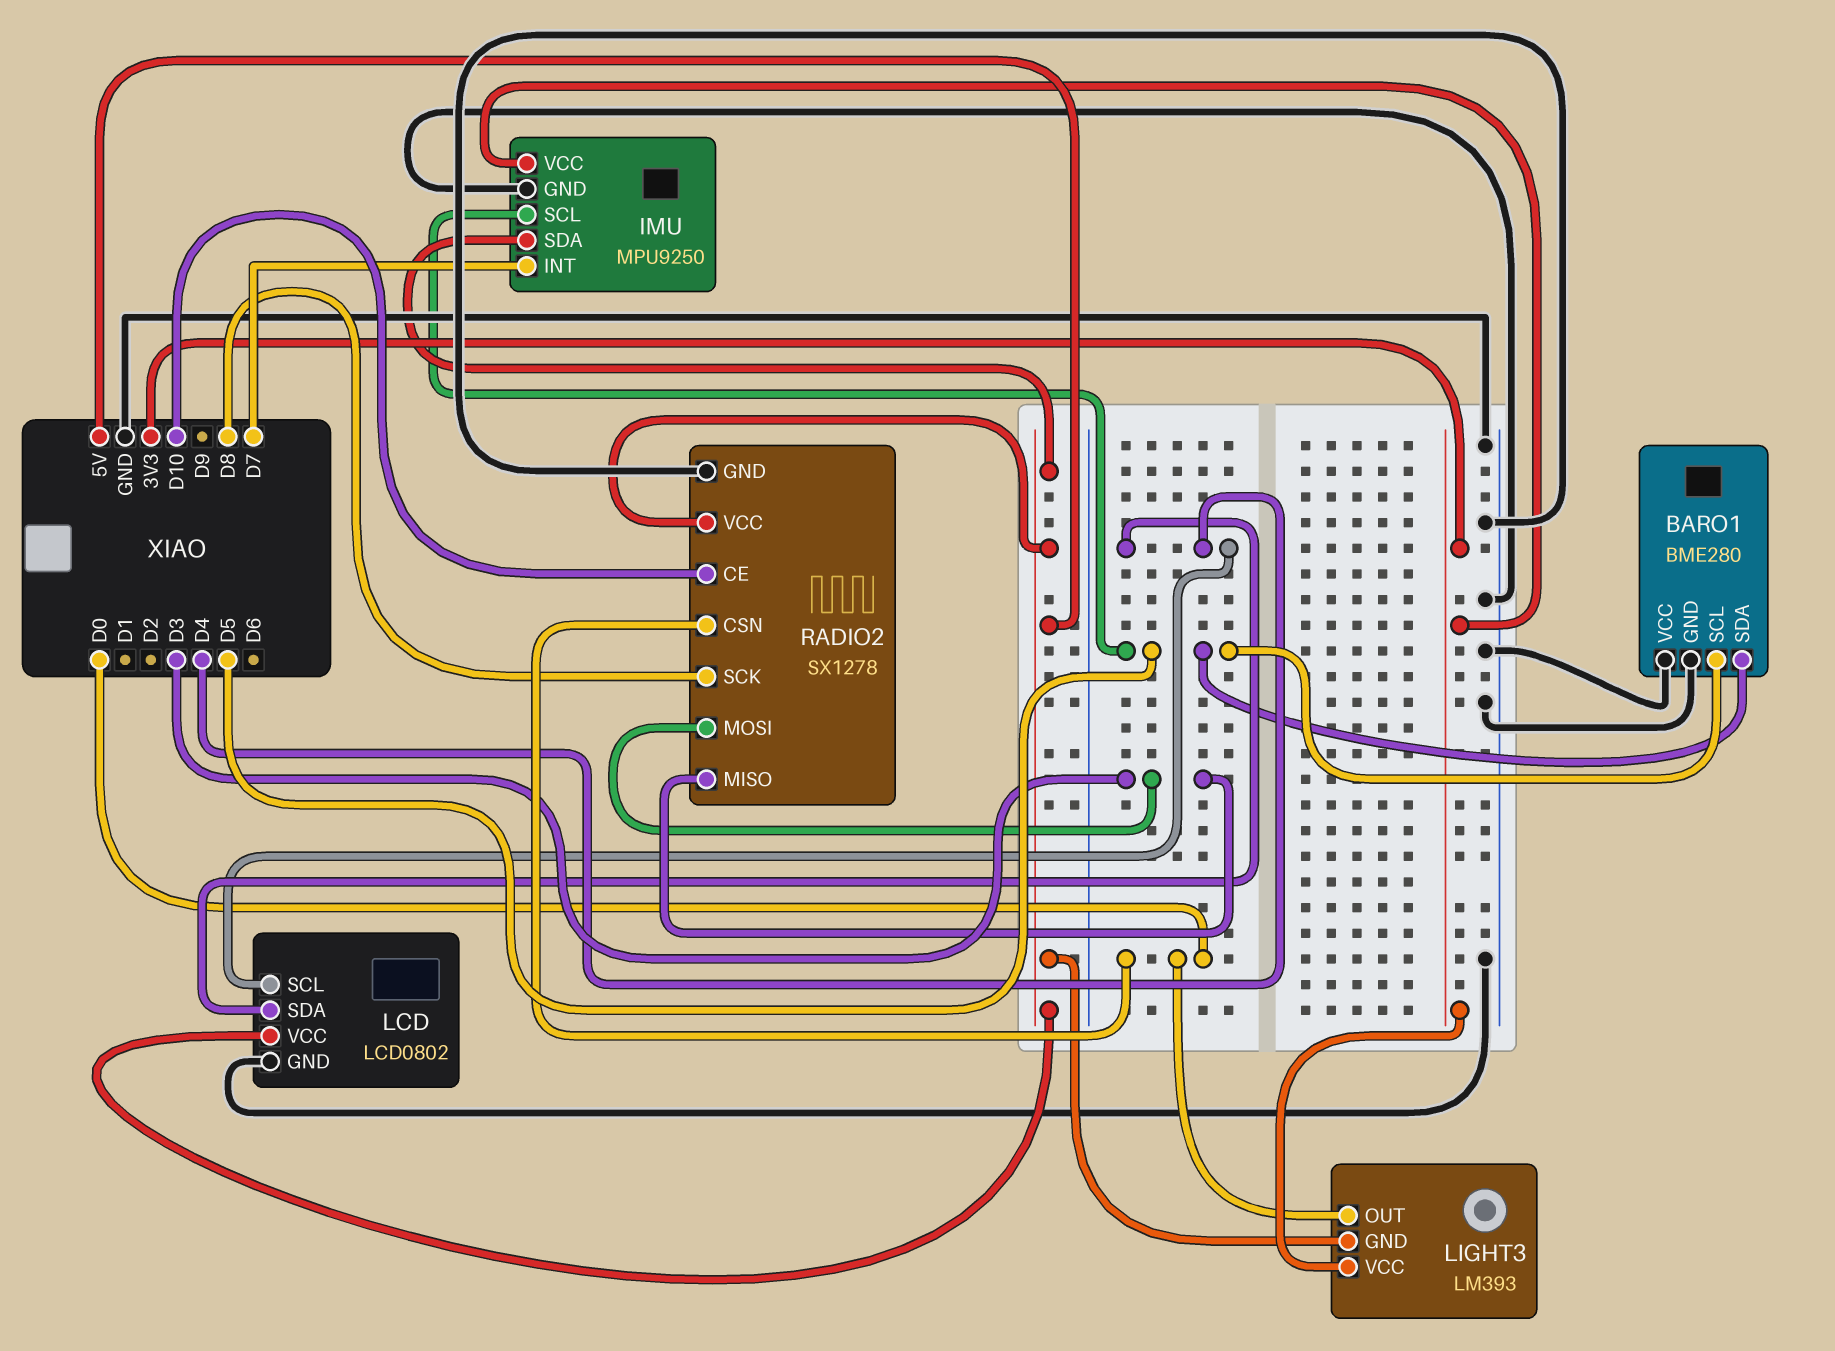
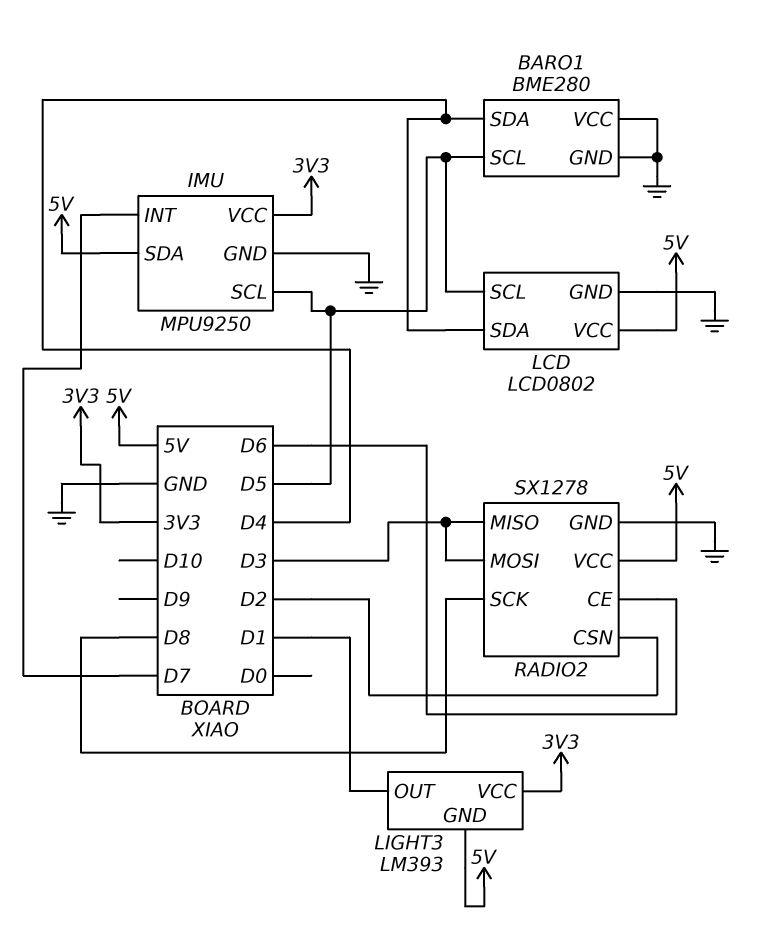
BARO1 pin SDA: D5 -> D4
LCD pin SCL: D4 -> D5
LIGHT3 pin OUT: D0 -> D1
RADIO2 pin CE: D10 -> D6
RADIO2 pin CSN: D0 -> D2

